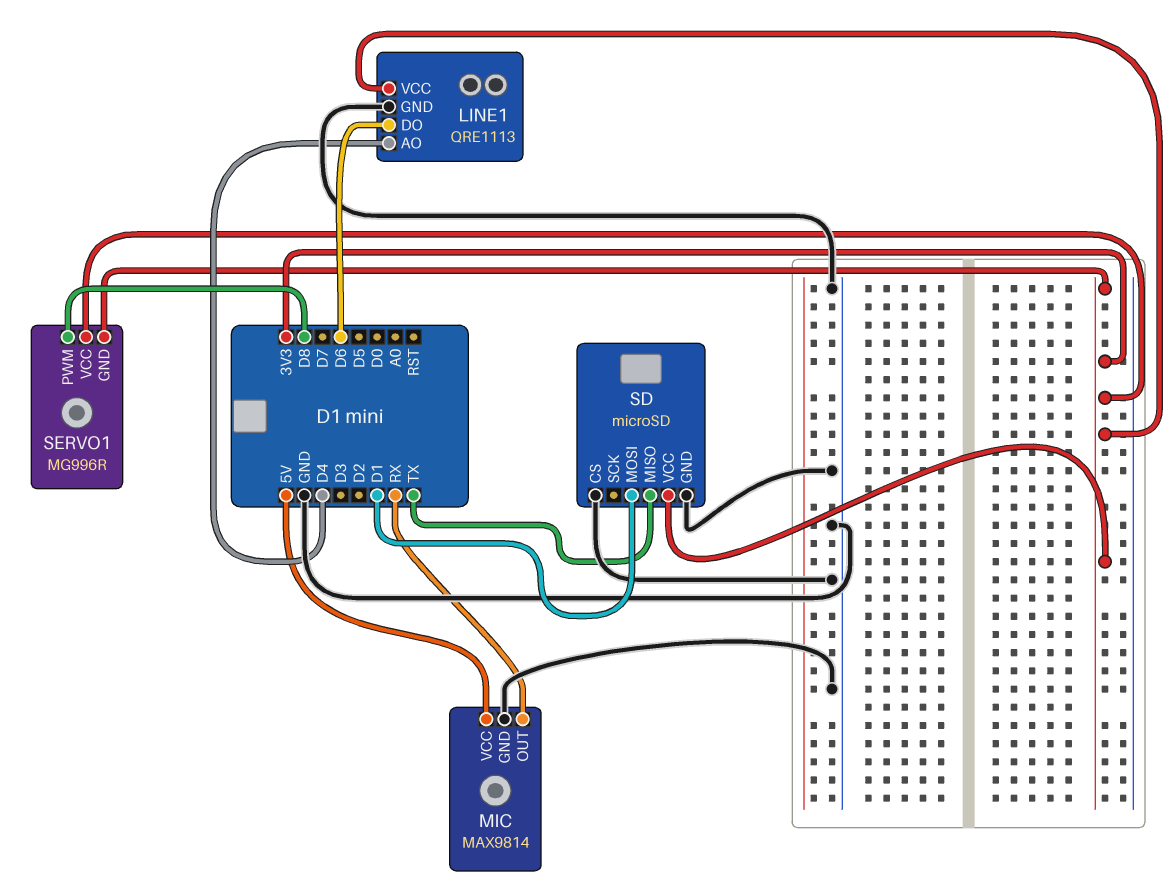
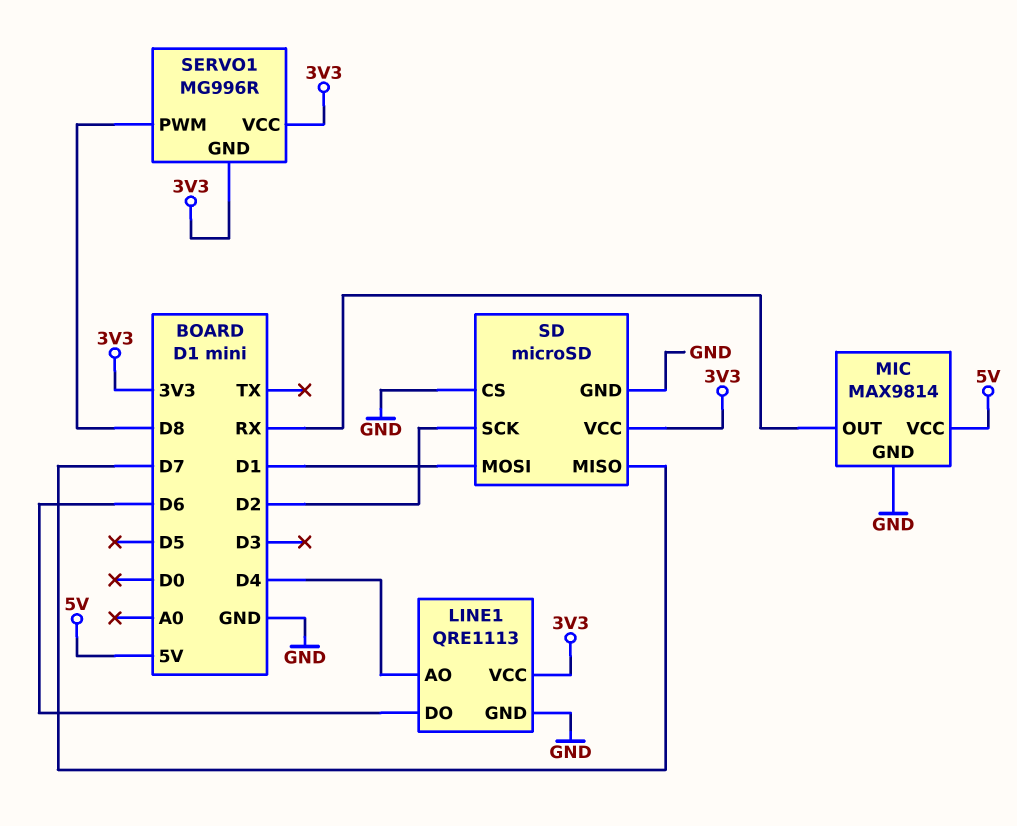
SD pin MISO: TX -> D7
SD pin SCK: none -> D2

